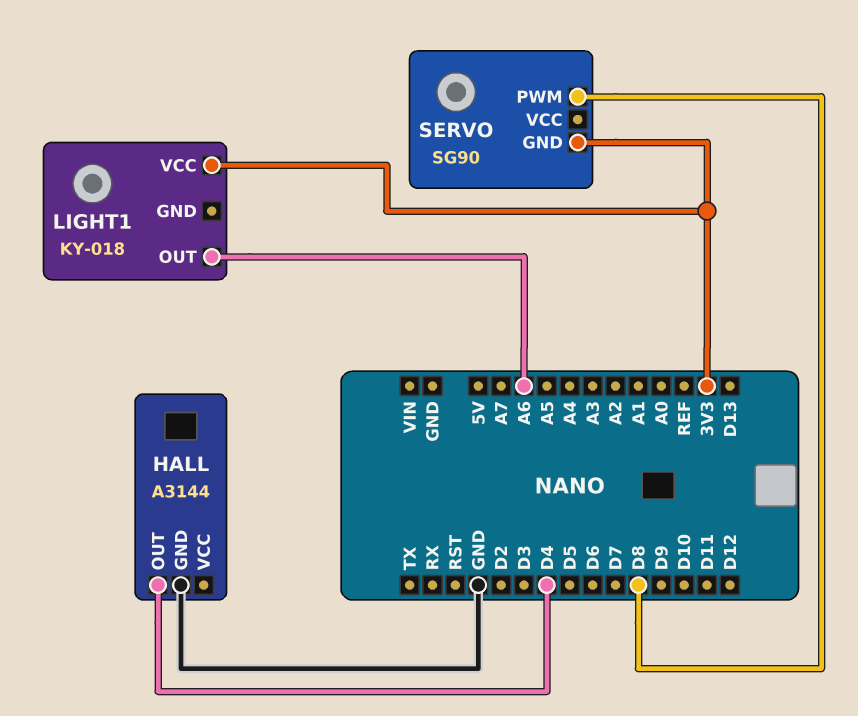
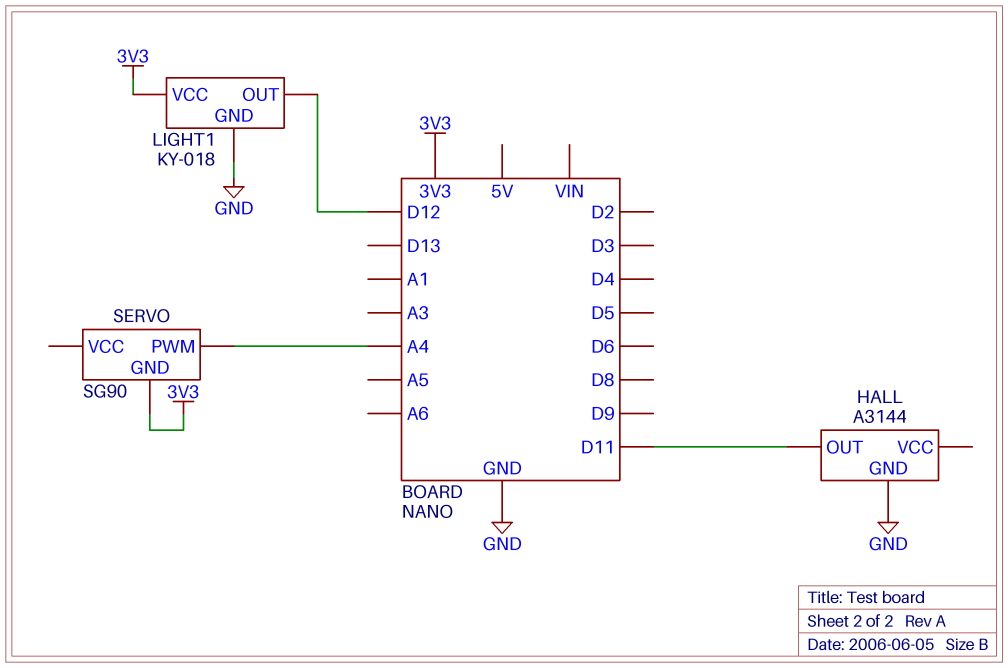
HALL pin OUT: D4 -> D11
LIGHT1 pin GND: none -> GND
LIGHT1 pin OUT: A6 -> D12
SERVO pin PWM: D8 -> A4

